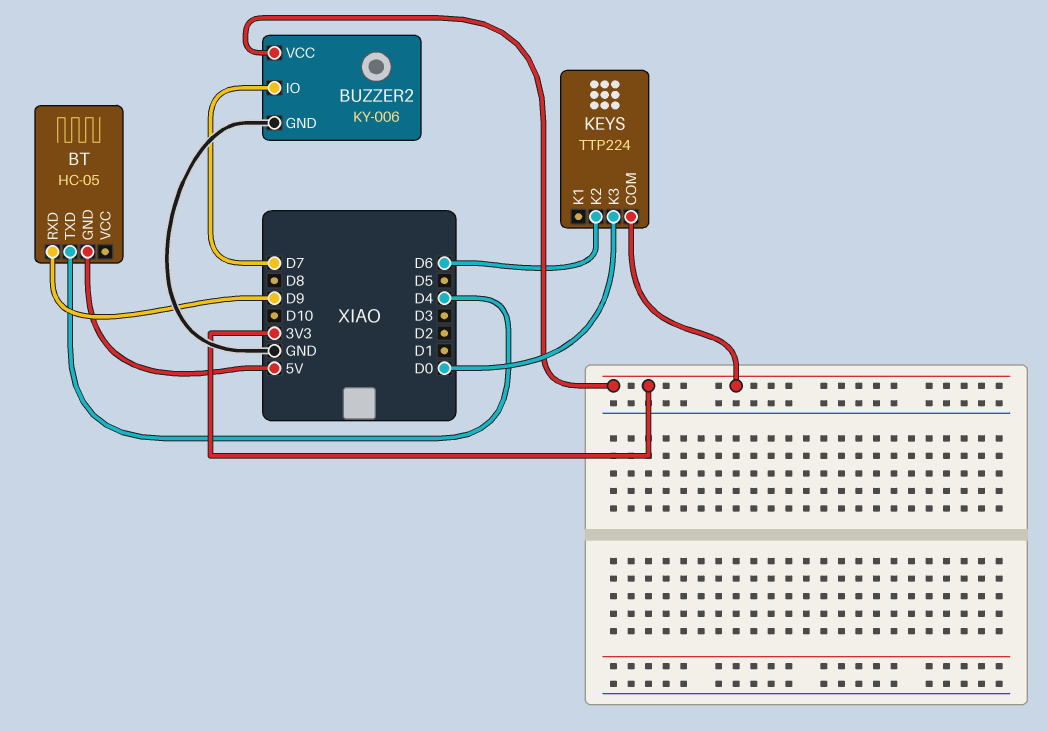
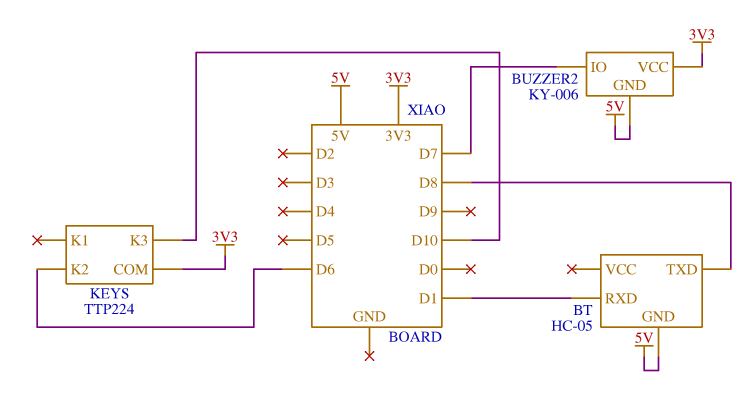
BT pin RXD: D9 -> D1
BT pin TXD: D4 -> D8
BUZZER2 pin GND: GND -> 5V
KEYS pin K3: D0 -> D10

